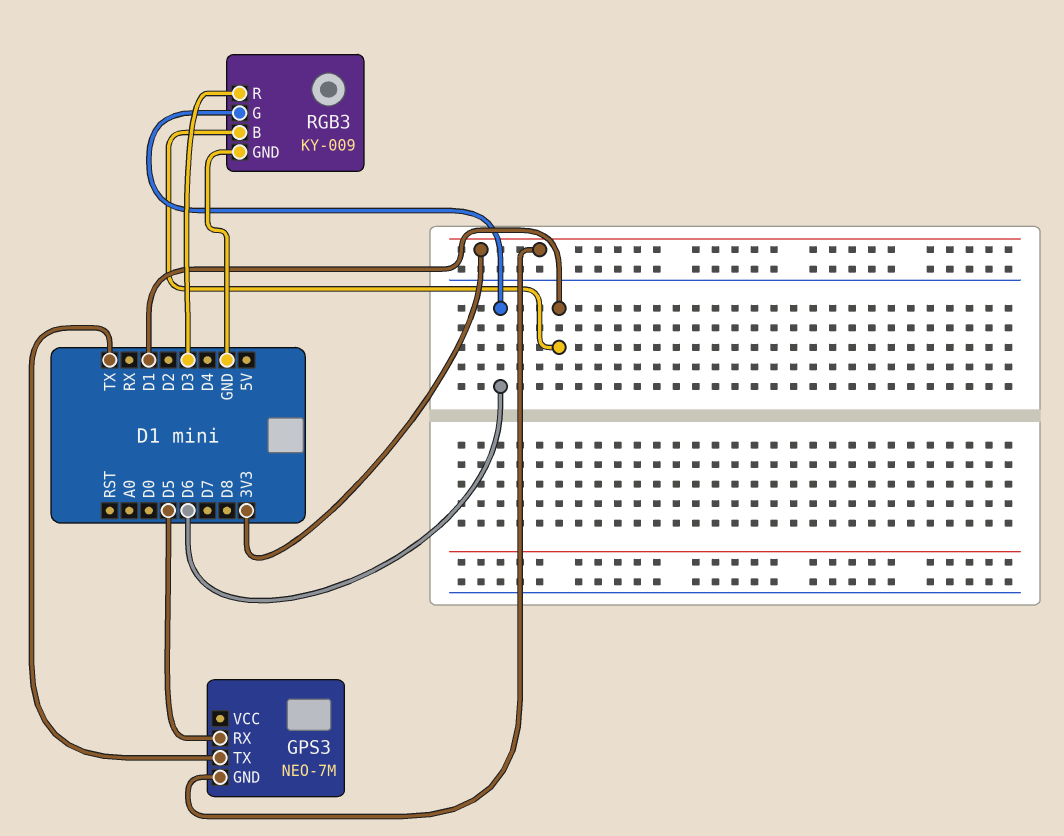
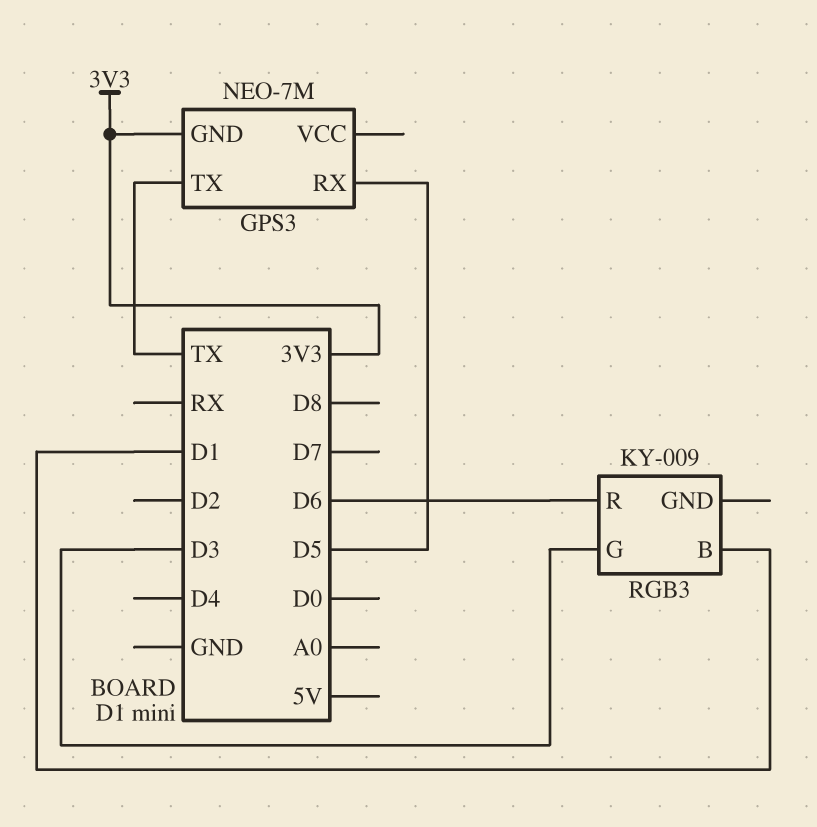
RGB3 pin G: D6 -> D3
RGB3 pin GND: GND -> none
RGB3 pin R: D3 -> D6

